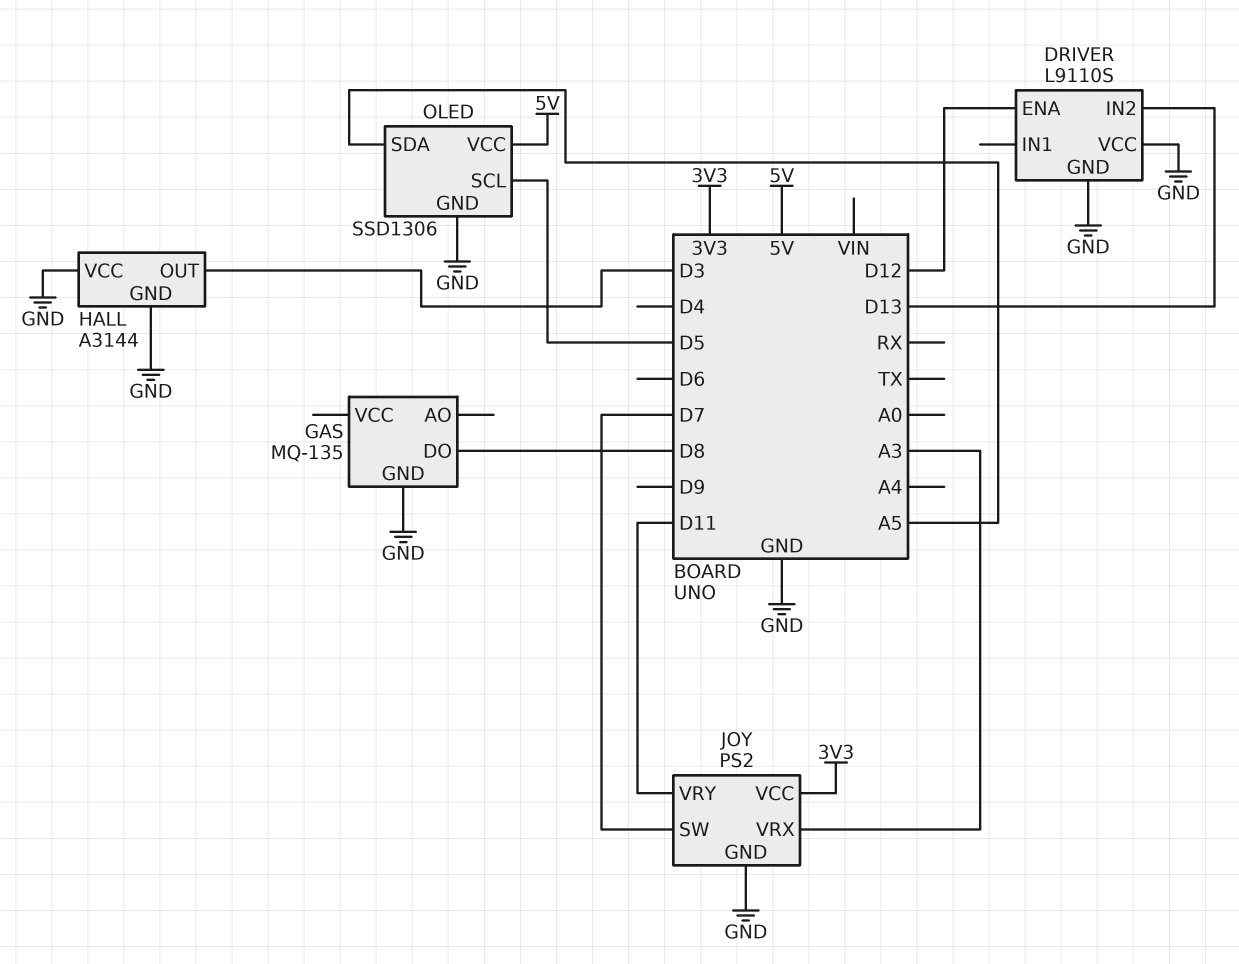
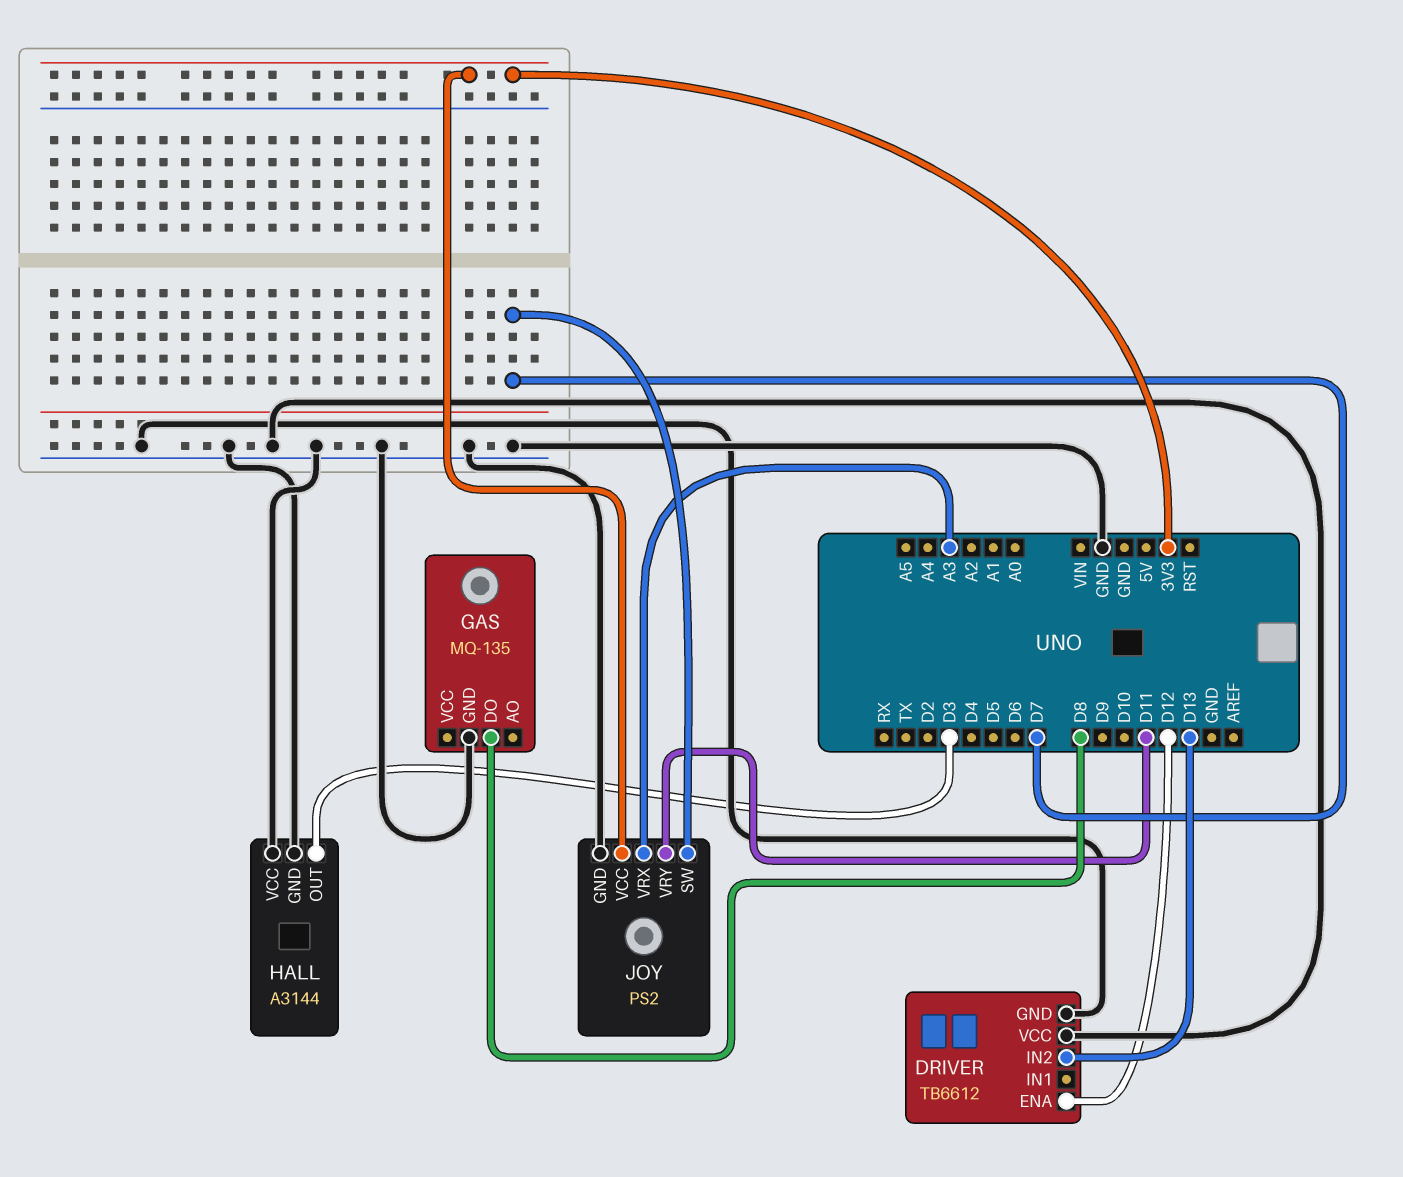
DRIVER: L9110S -> TB6612
OLED: SSD1306 -> none
OLED pin GND: GND -> none
OLED pin SCL: D5 -> none
OLED pin SDA: A5 -> none
OLED pin VCC: 5V -> none

